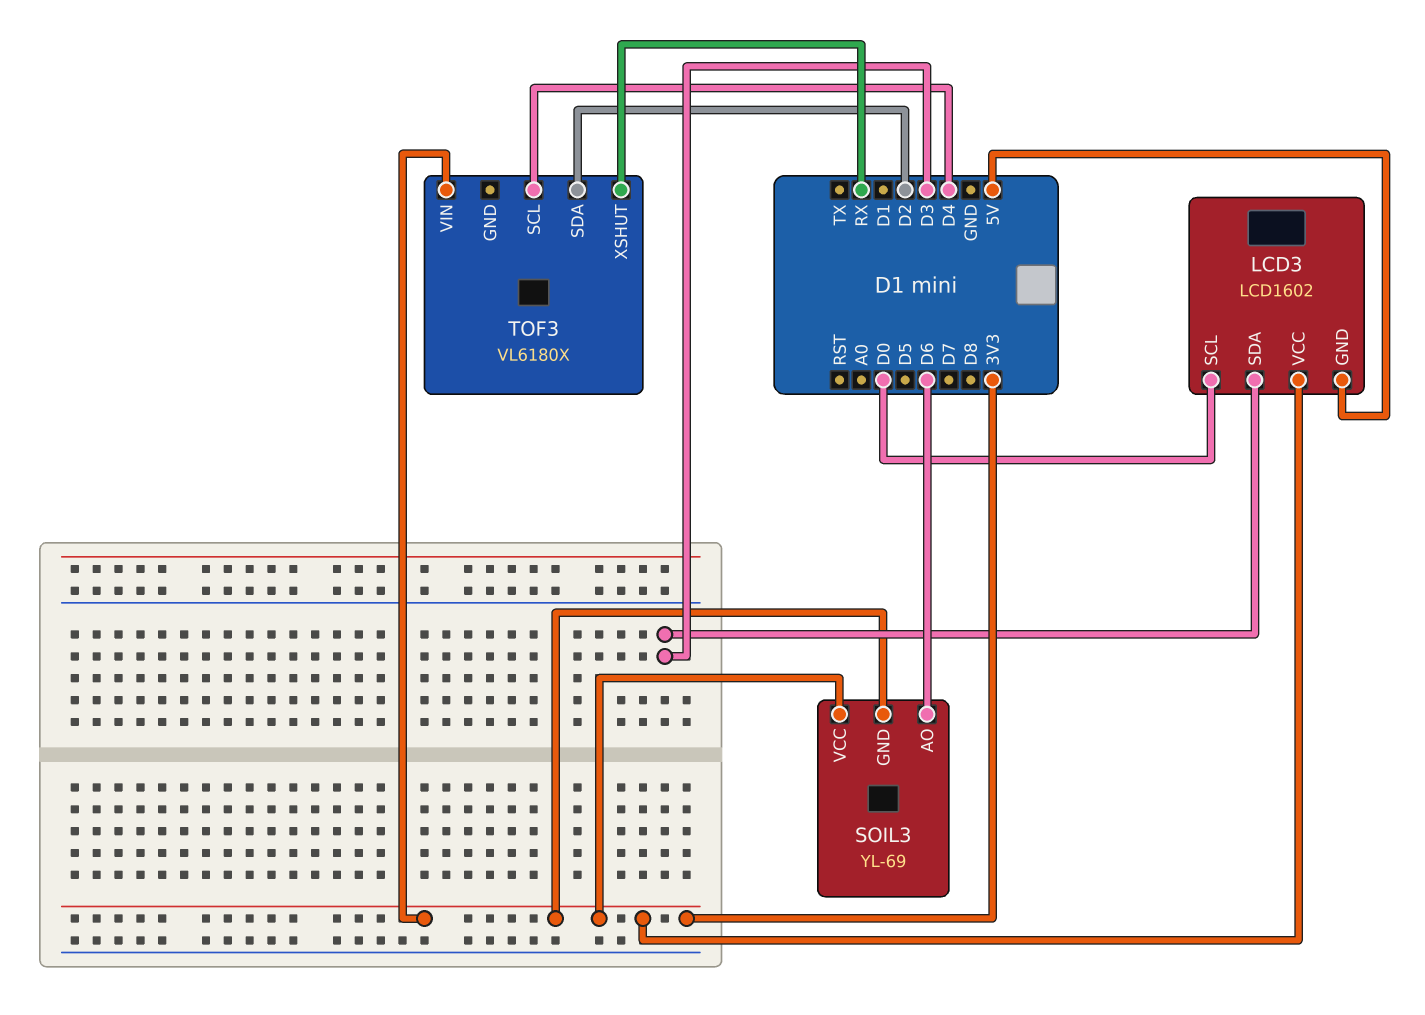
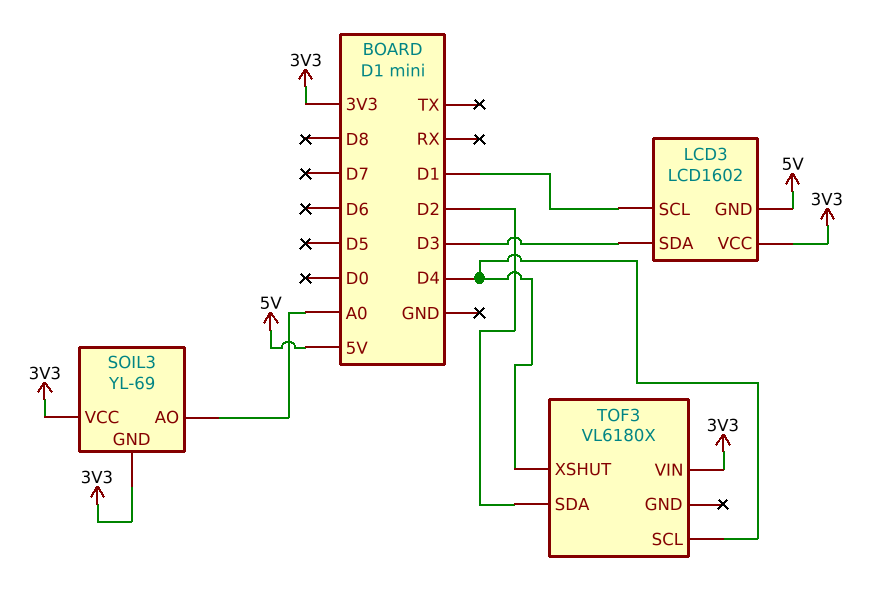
LCD3 pin SCL: D0 -> D1
SOIL3 pin AO: D6 -> A0
TOF3 pin XSHUT: RX -> D4

